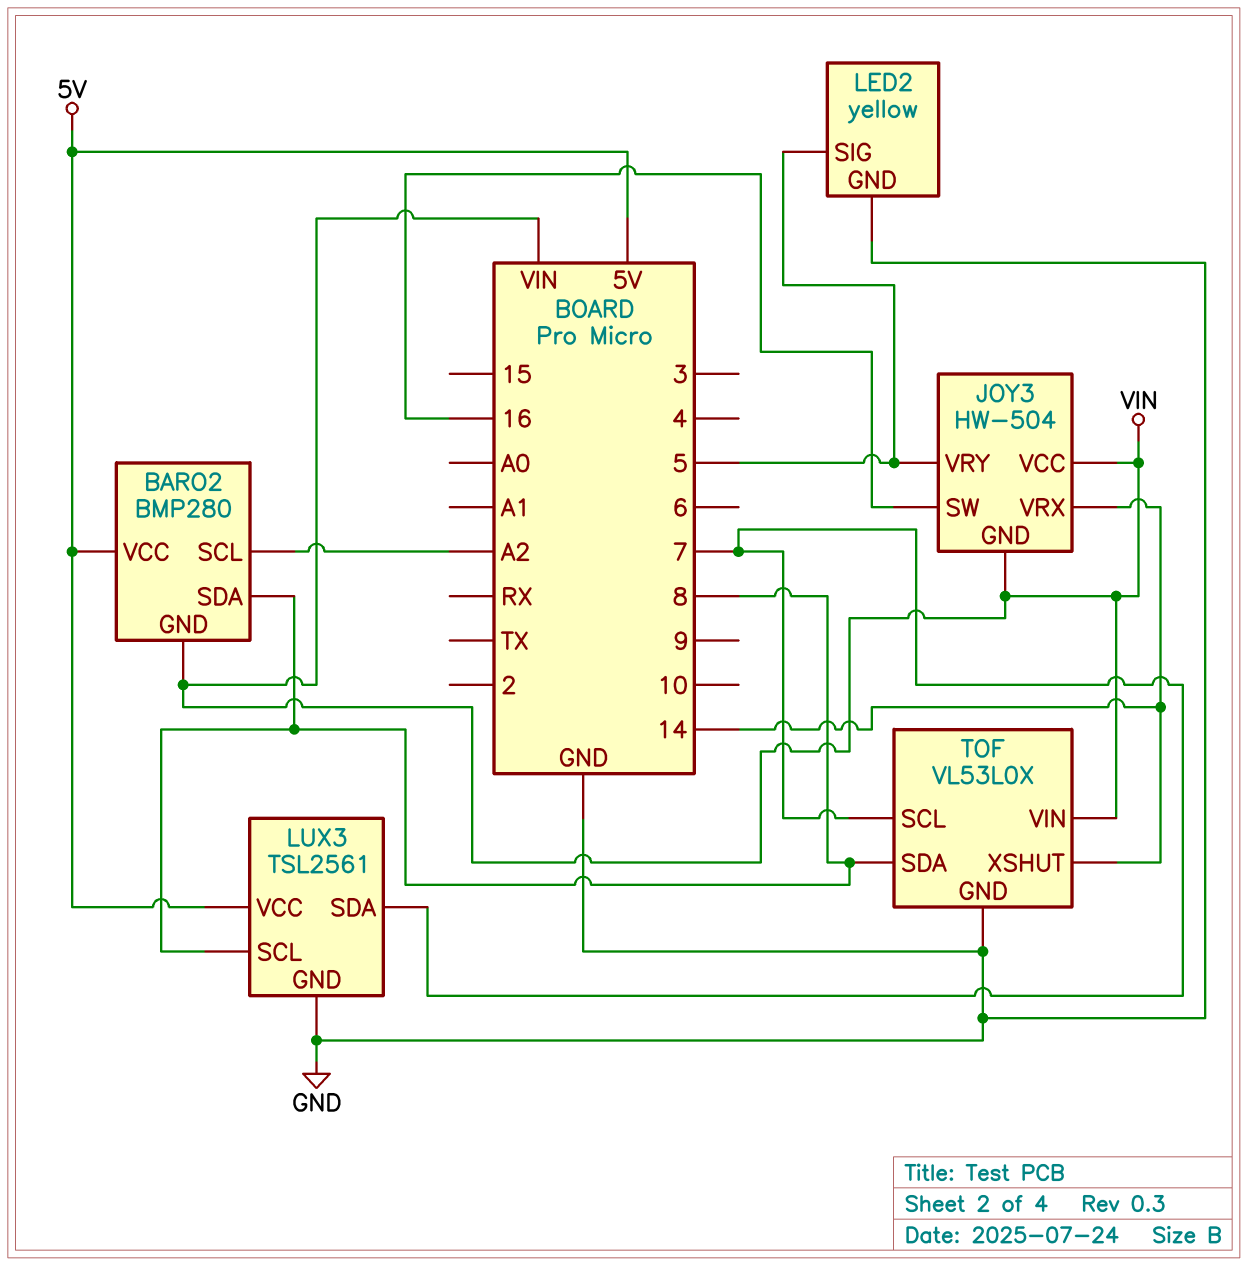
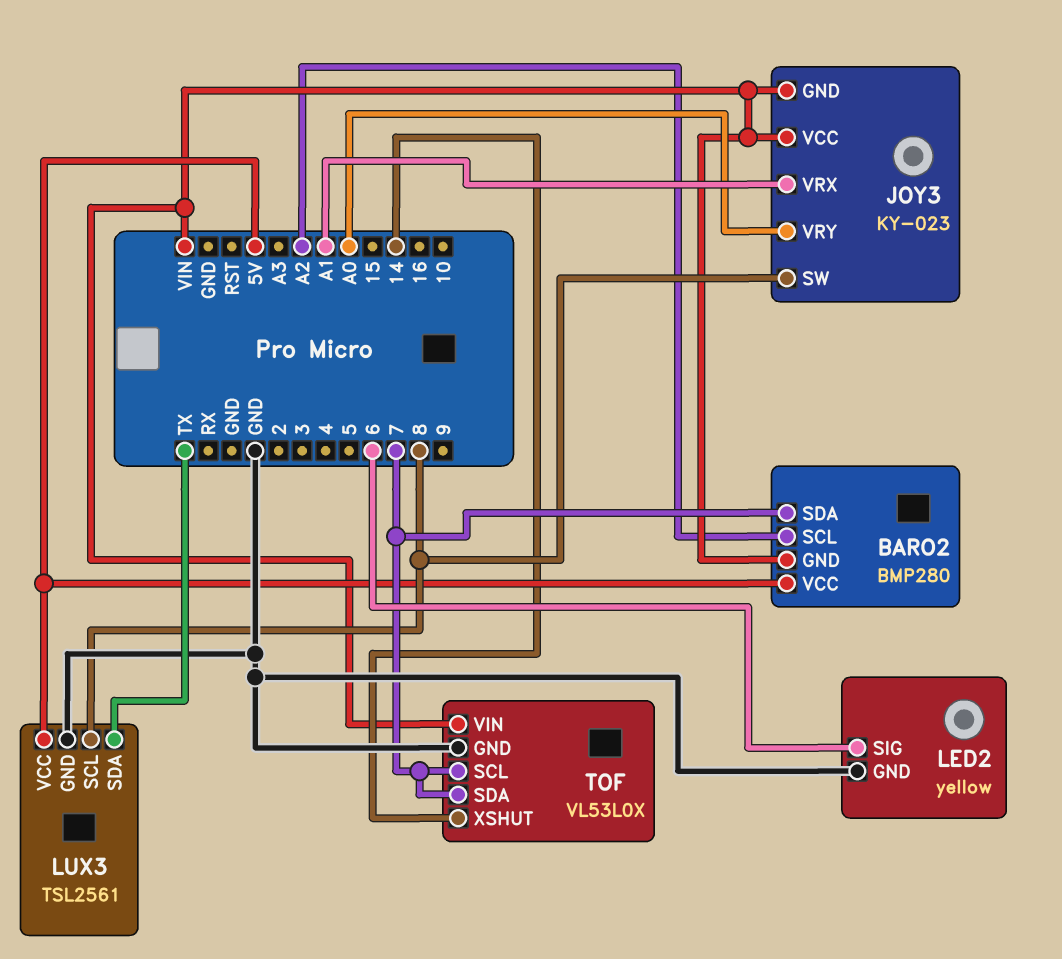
BARO2 pin SDA: 8 -> 7
JOY3: HW-504 -> KY-023
JOY3 pin SW: 16 -> 8
JOY3 pin VRX: 14 -> A1
JOY3 pin VRY: 5 -> A0
LED2 pin SIG: 5 -> 6
LUX3 pin SDA: 7 -> TX
TOF pin SDA: 8 -> 7

